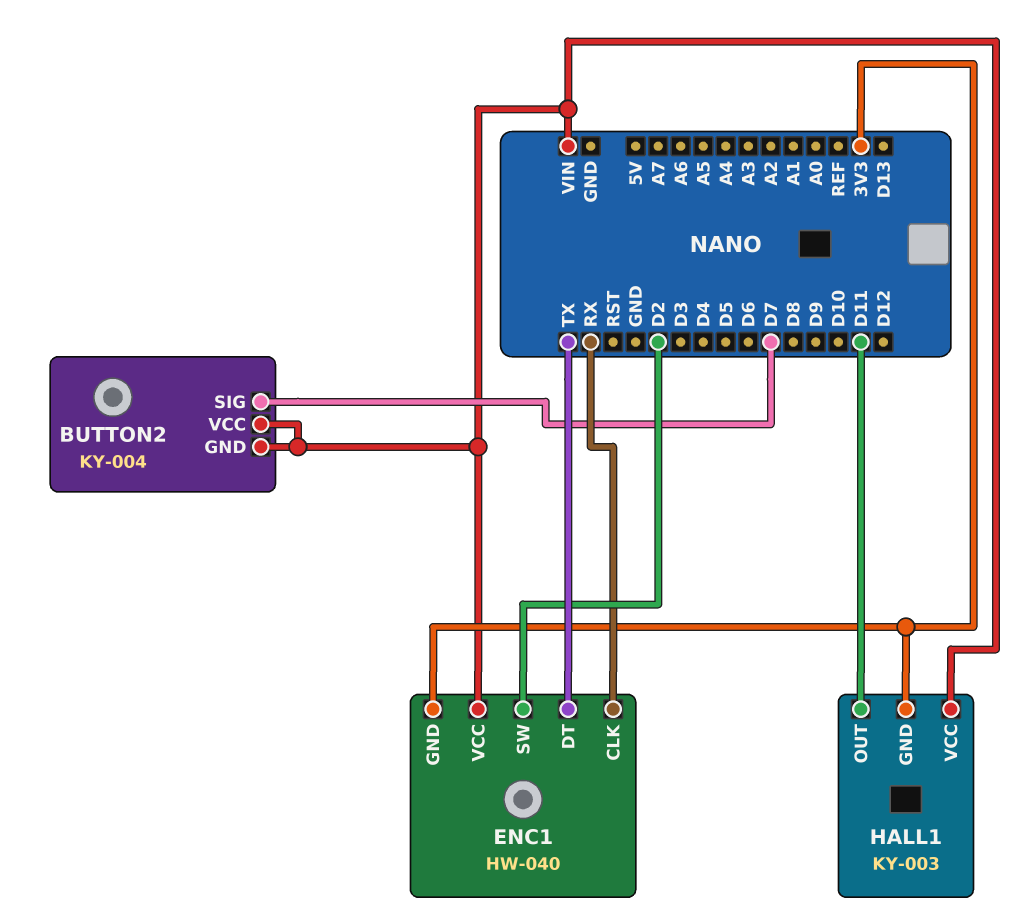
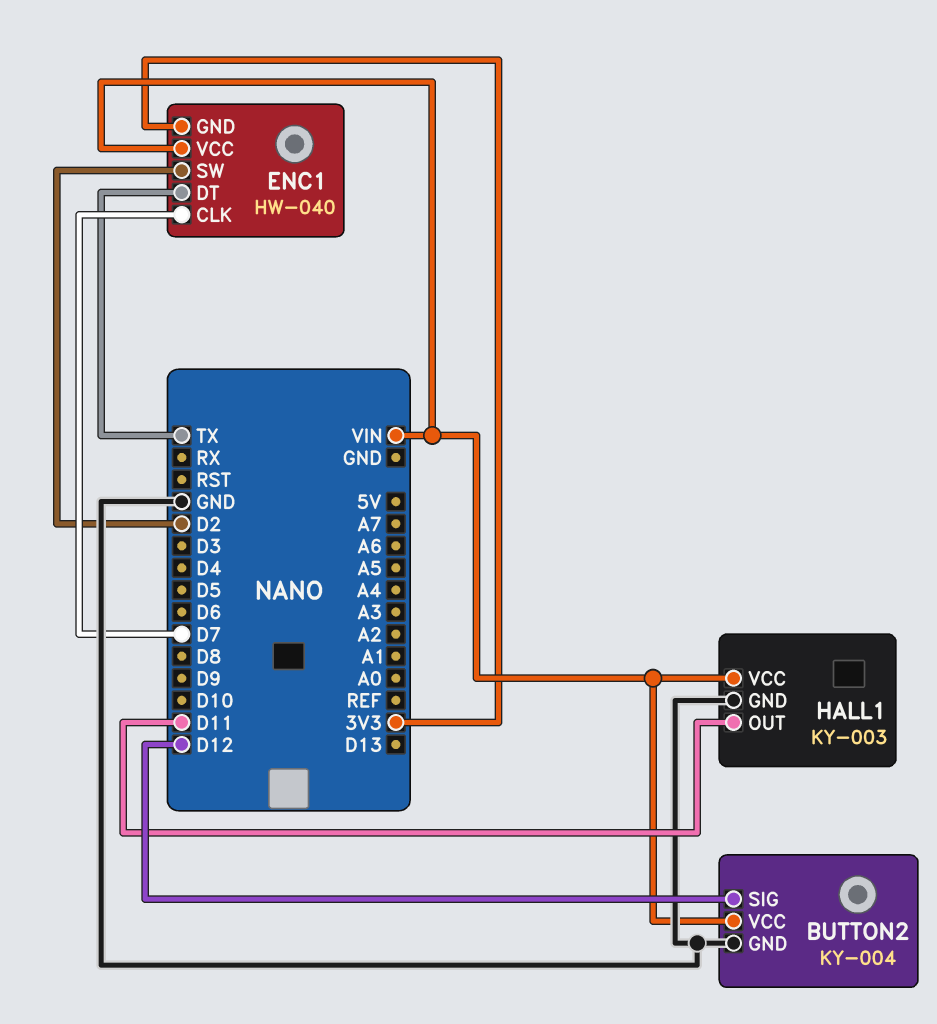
BUTTON2 pin GND: VIN -> GND
BUTTON2 pin SIG: D7 -> D12
ENC1 pin CLK: RX -> D7
HALL1 pin GND: 3V3 -> GND

